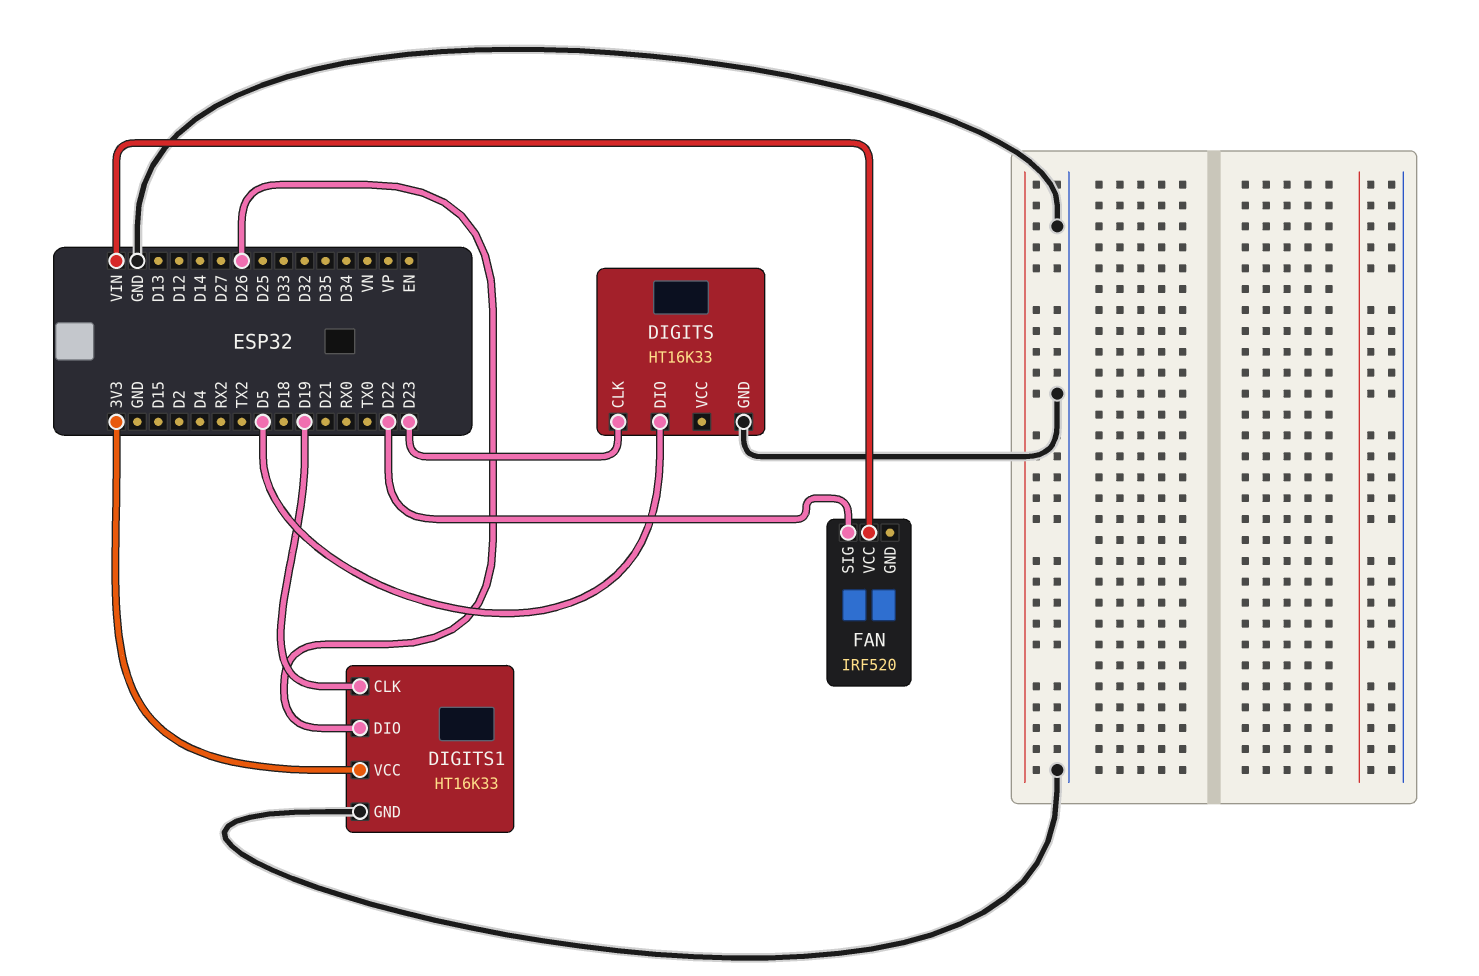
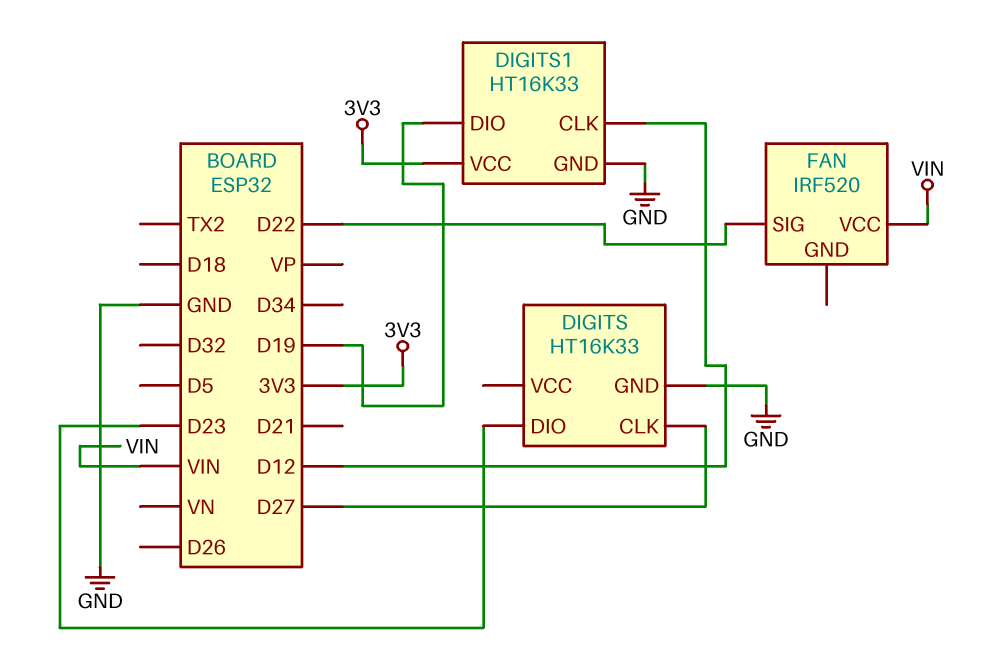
DIGITS pin CLK: D23 -> D27
DIGITS pin DIO: D5 -> D23
DIGITS1 pin CLK: D19 -> D12
DIGITS1 pin DIO: D26 -> D19

